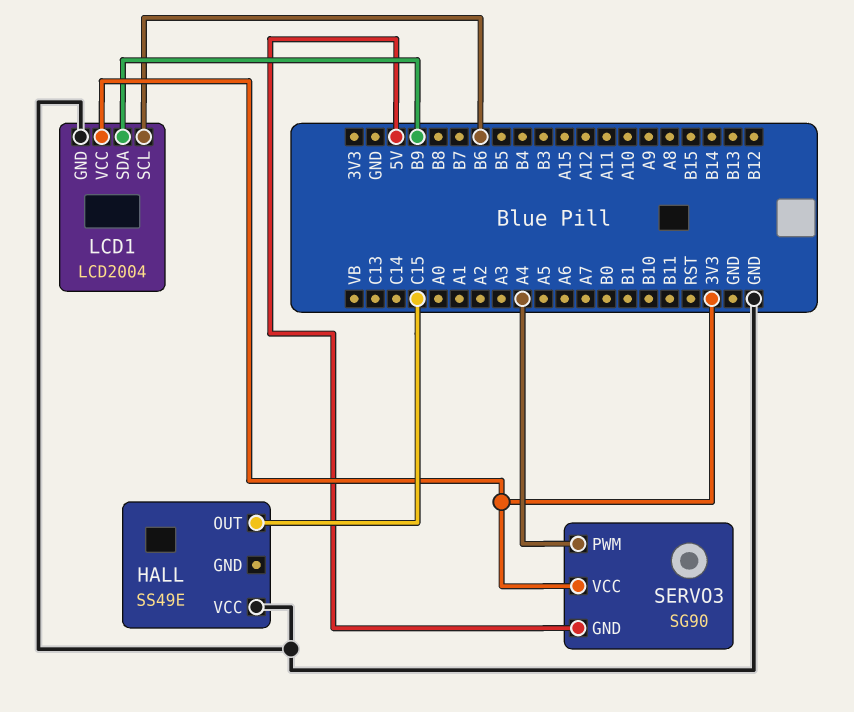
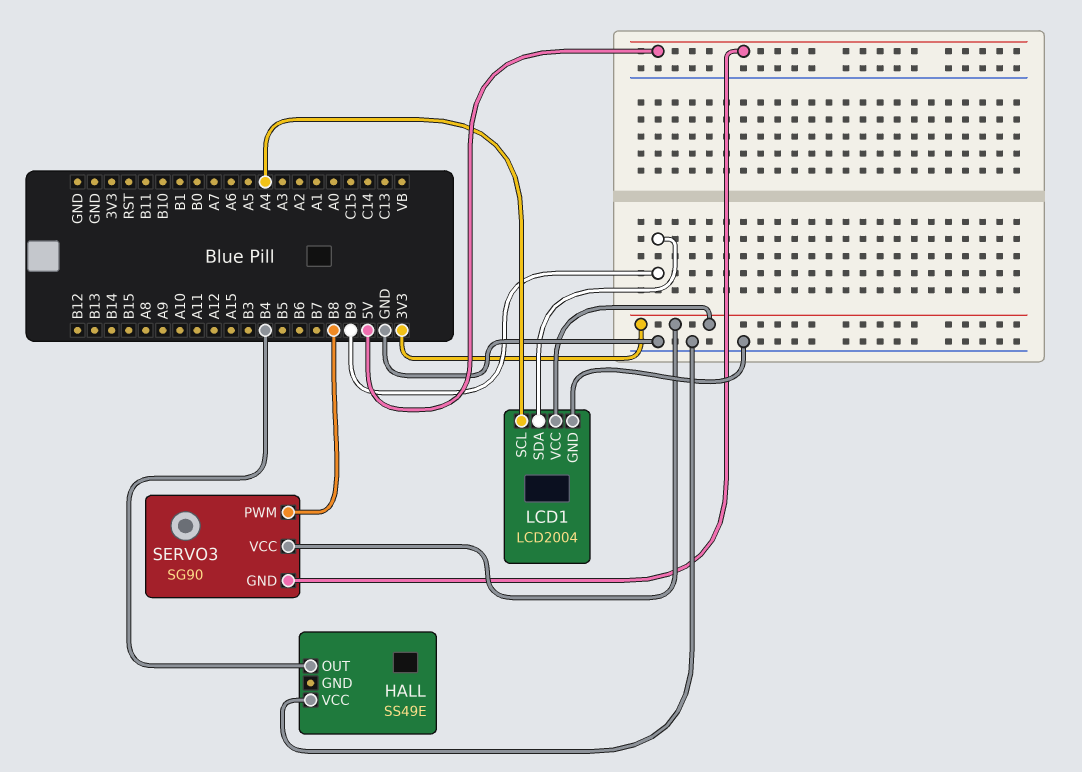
HALL pin OUT: C15 -> B4
LCD1 pin SCL: B6 -> A4
SERVO3 pin PWM: A4 -> B8

